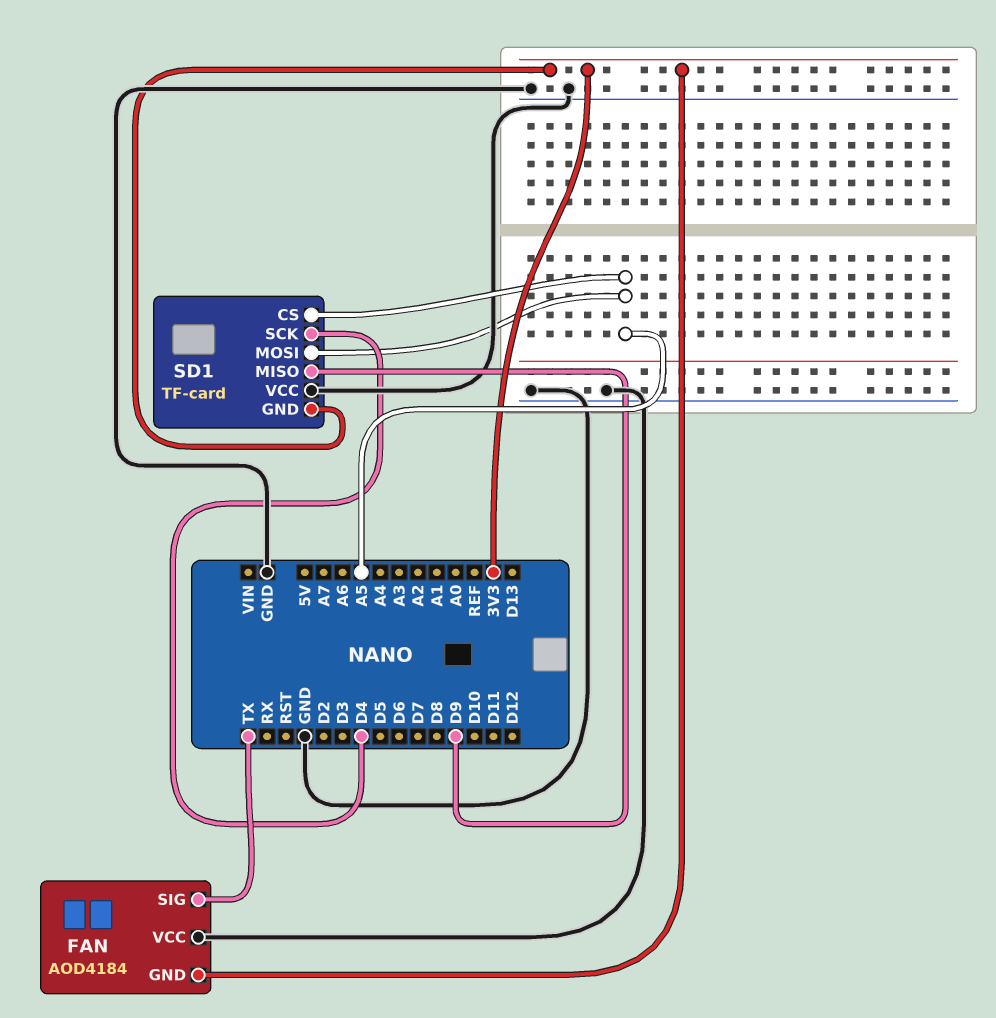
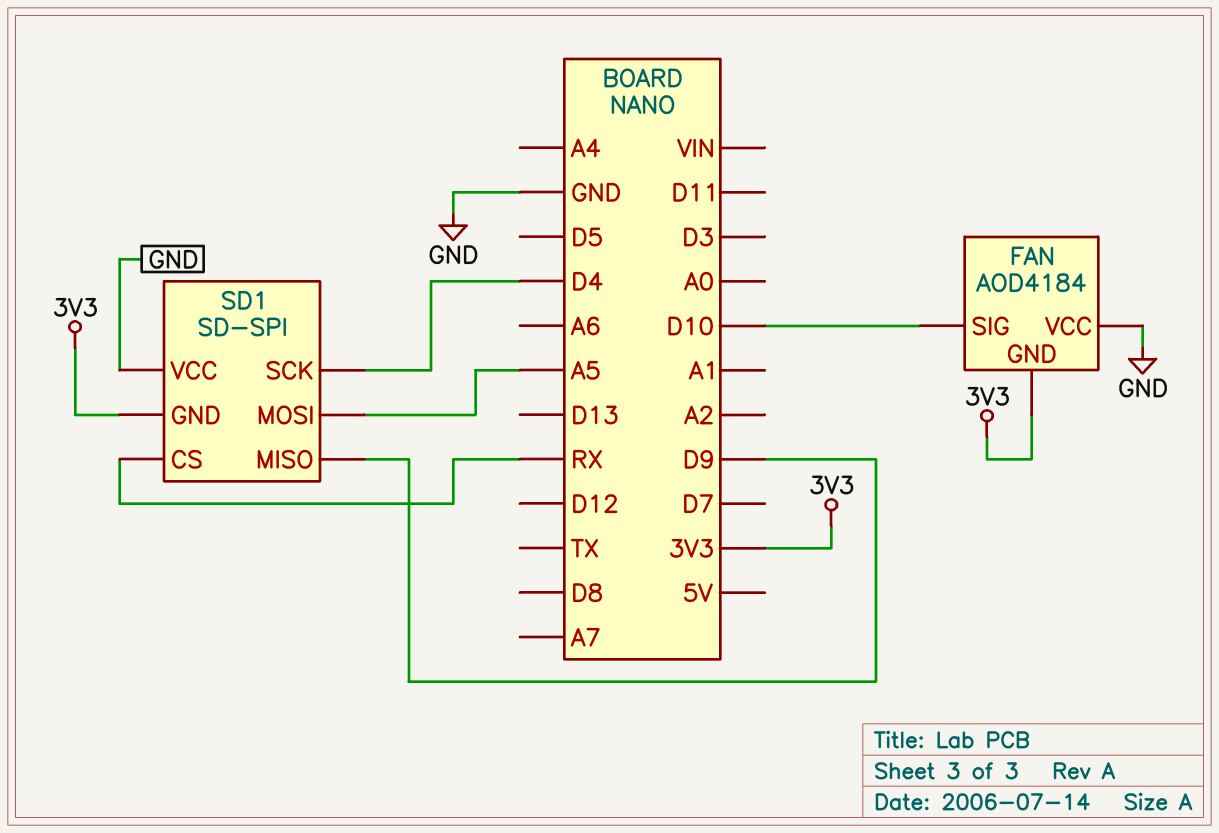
FAN pin SIG: TX -> D10
SD1: TF-card -> SD-SPI
SD1 pin CS: A5 -> RX

